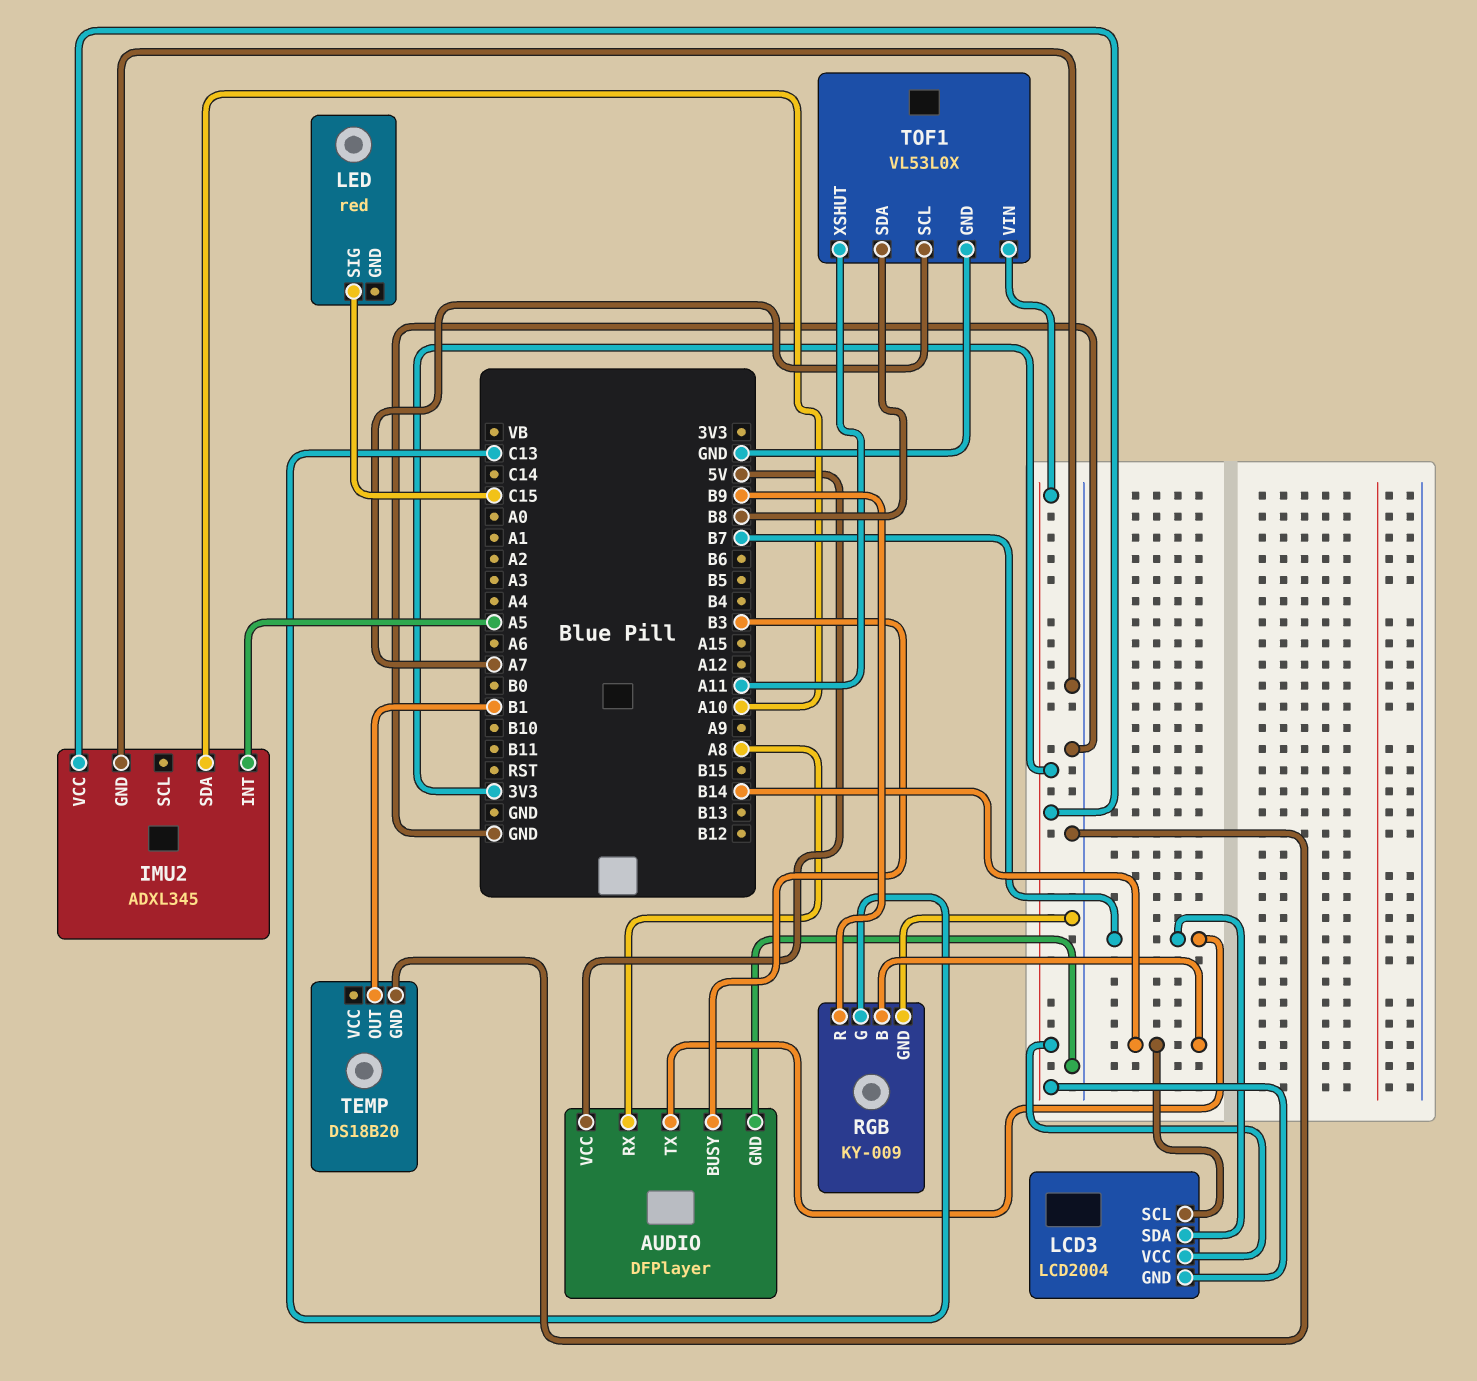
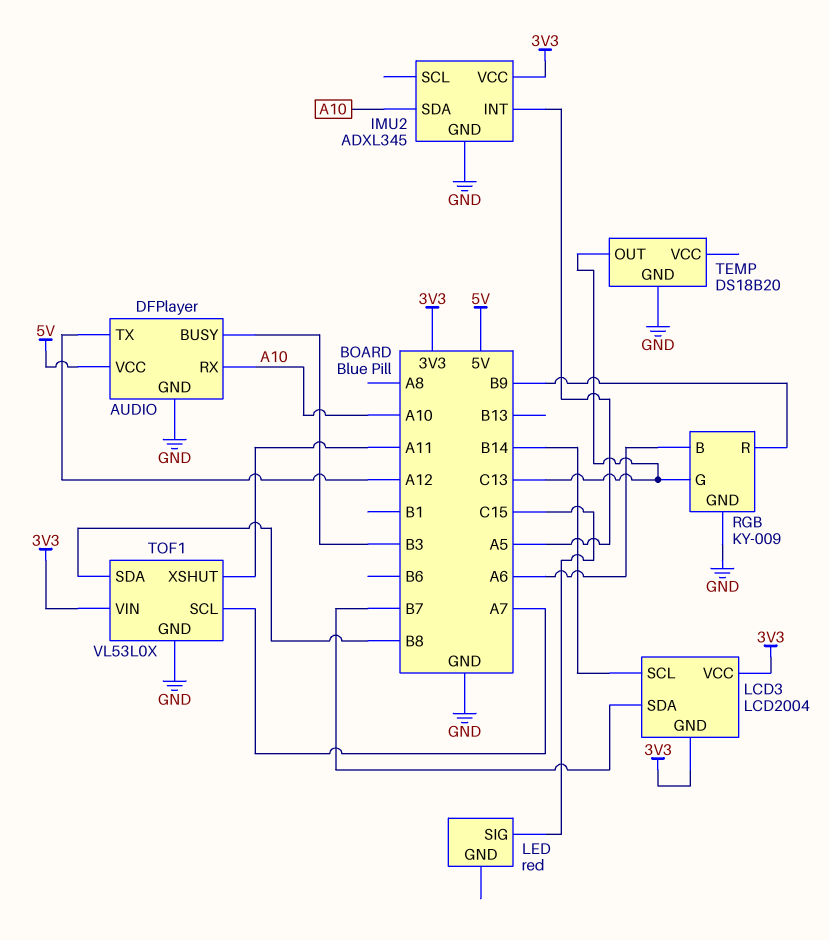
AUDIO pin RX: A8 -> A10
AUDIO pin TX: B7 -> A12
RGB pin B: B14 -> A6
TEMP pin OUT: B1 -> C13

